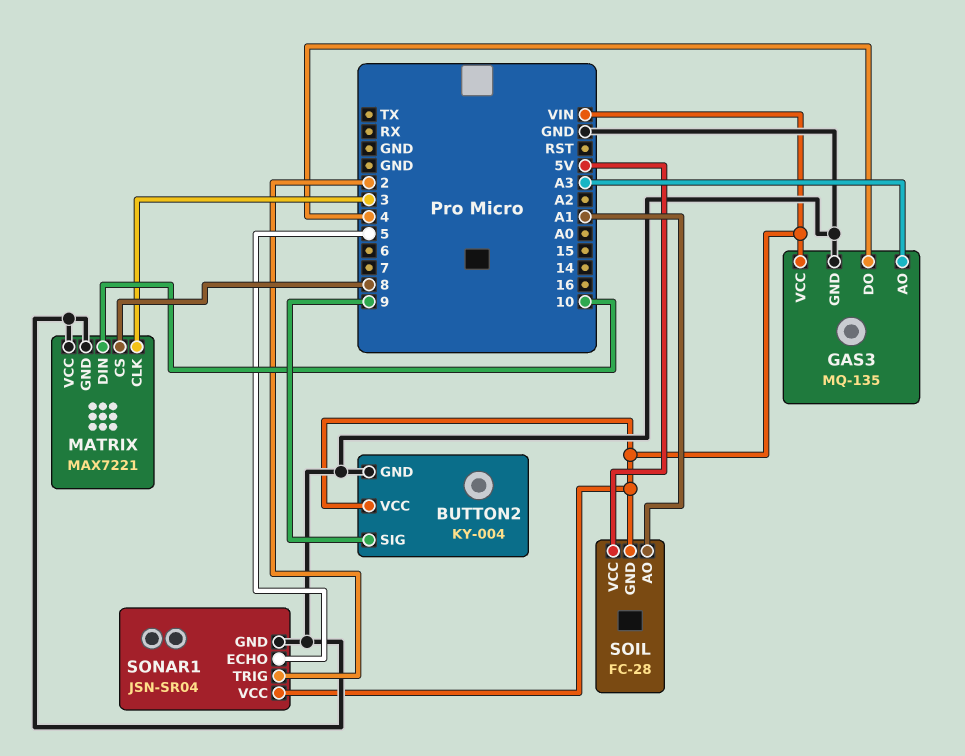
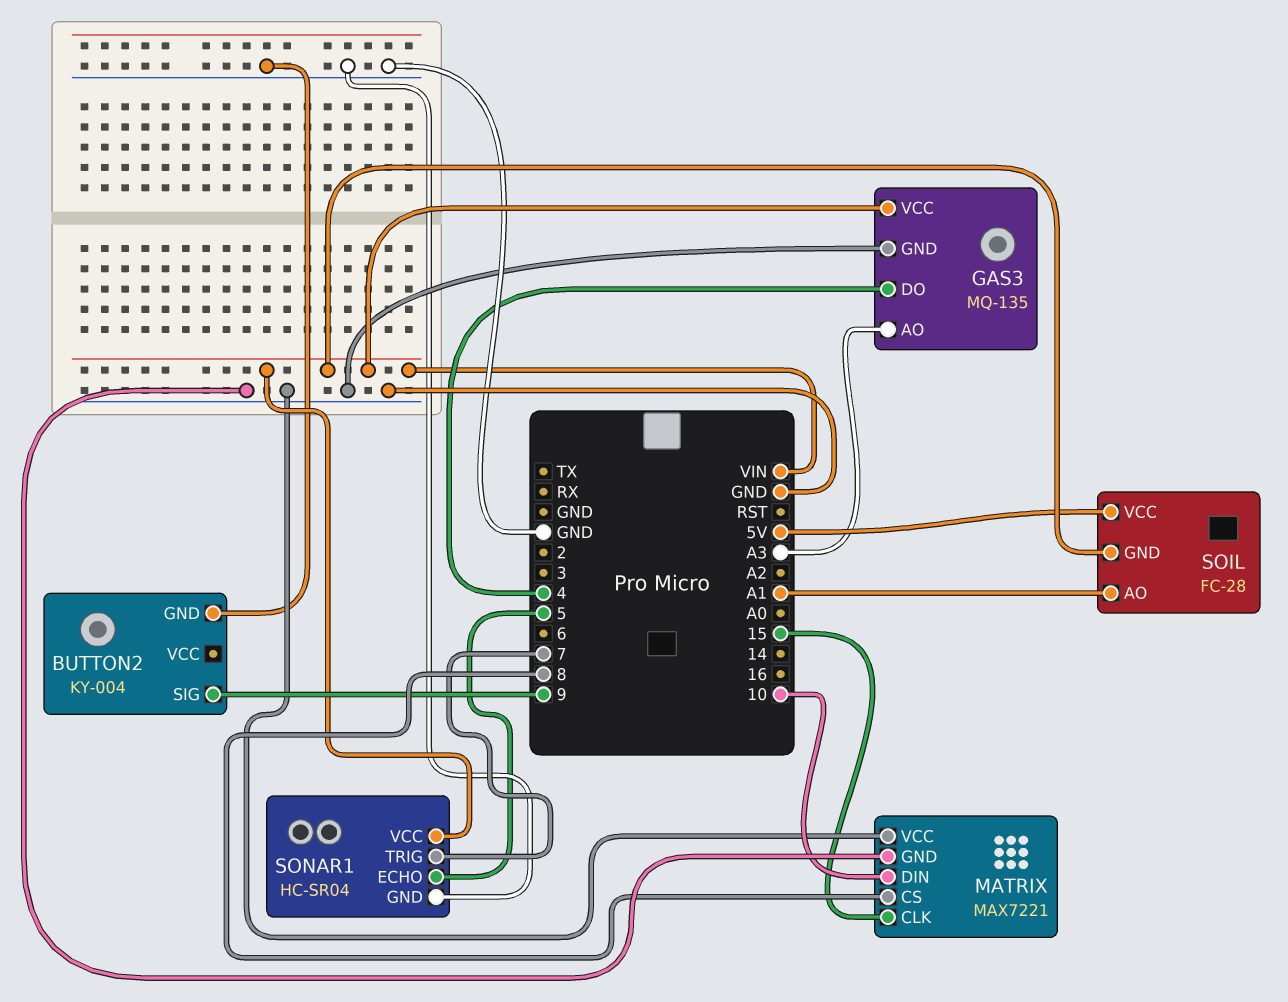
BUTTON2 pin VCC: VIN -> none
MATRIX pin CLK: 3 -> 15
SONAR1: JSN-SR04 -> HC-SR04
SONAR1 pin TRIG: 2 -> 7

